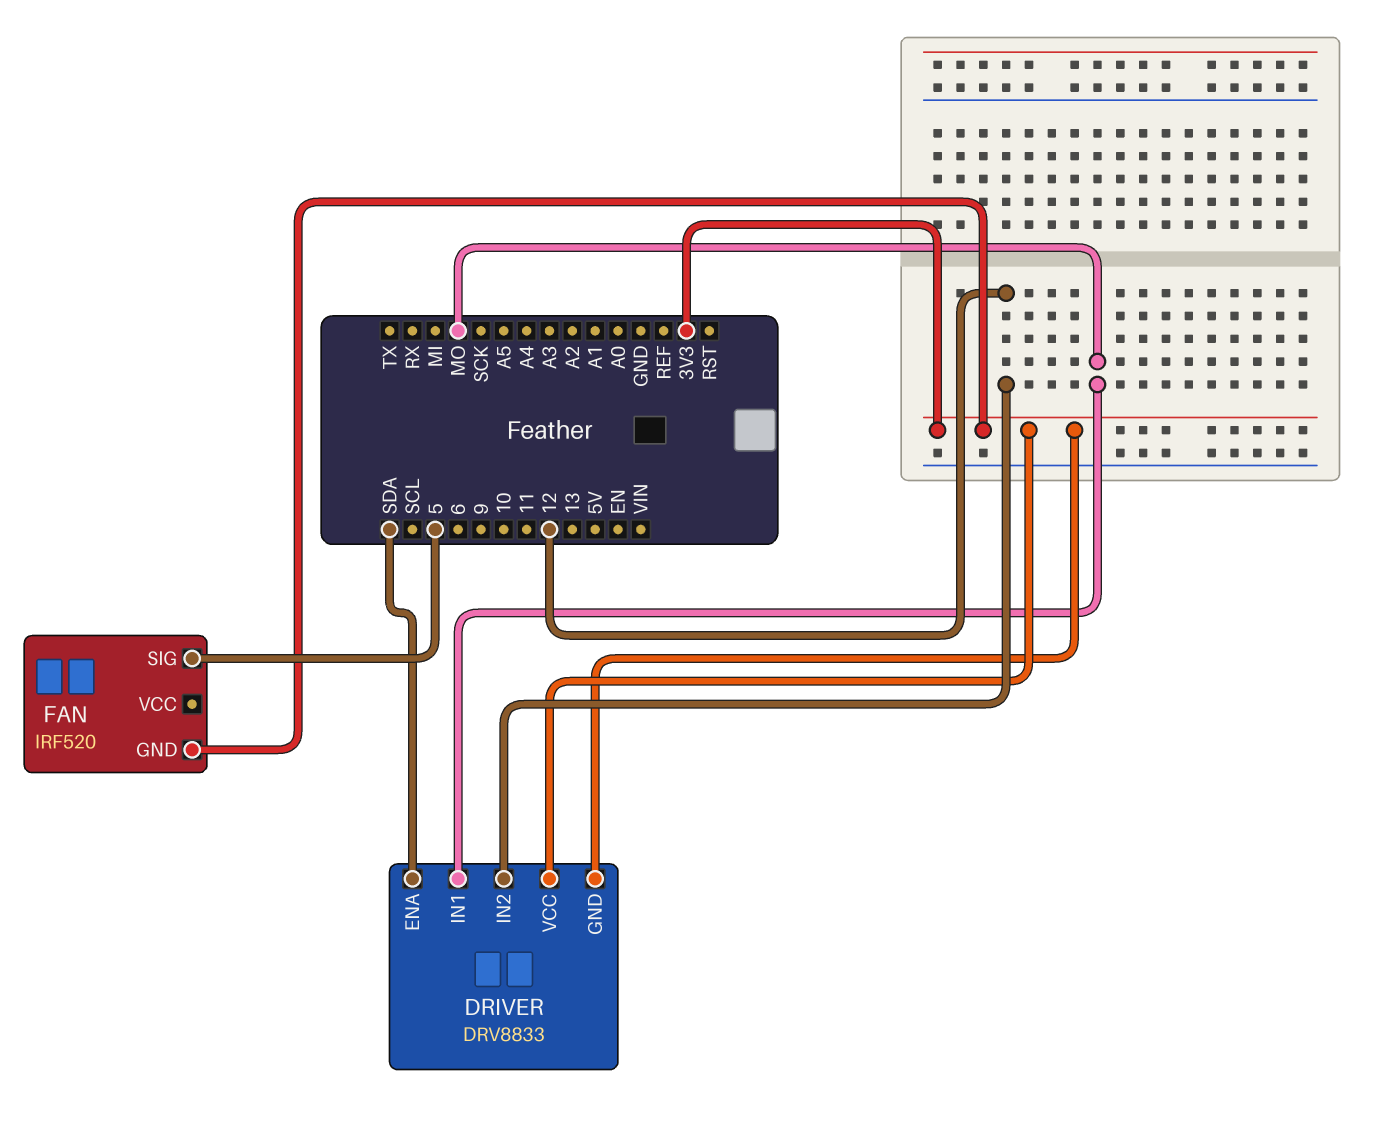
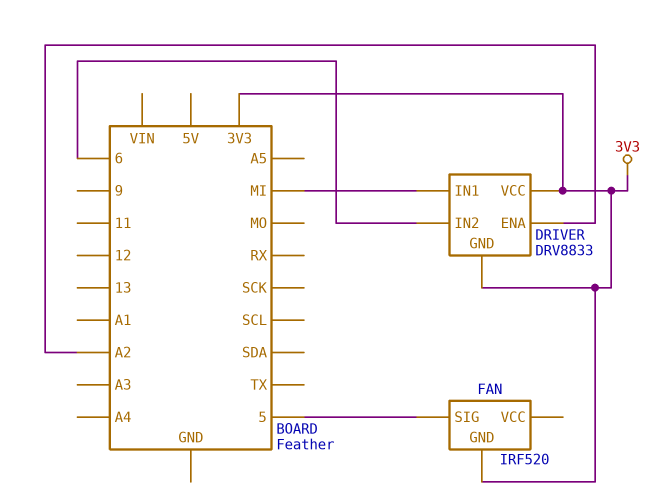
DRIVER pin ENA: SDA -> A2
DRIVER pin IN1: MO -> MI
DRIVER pin IN2: 12 -> 6

